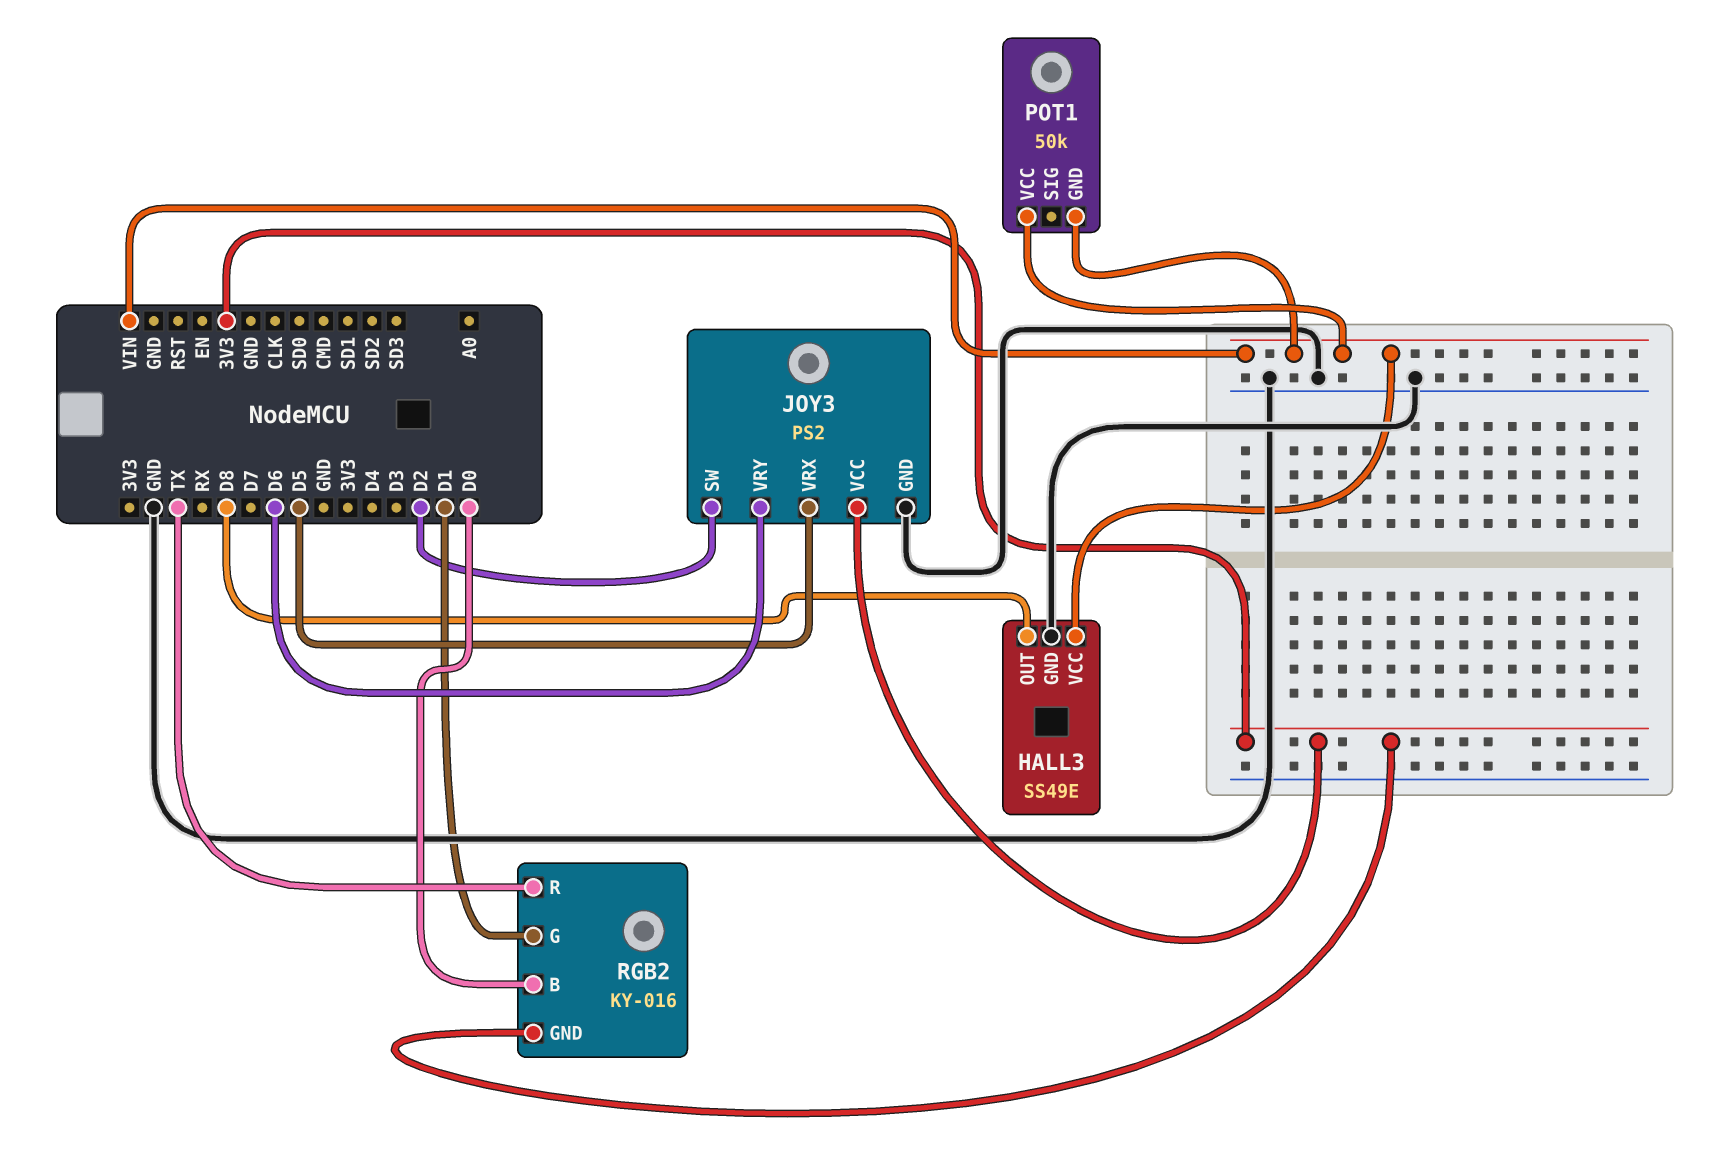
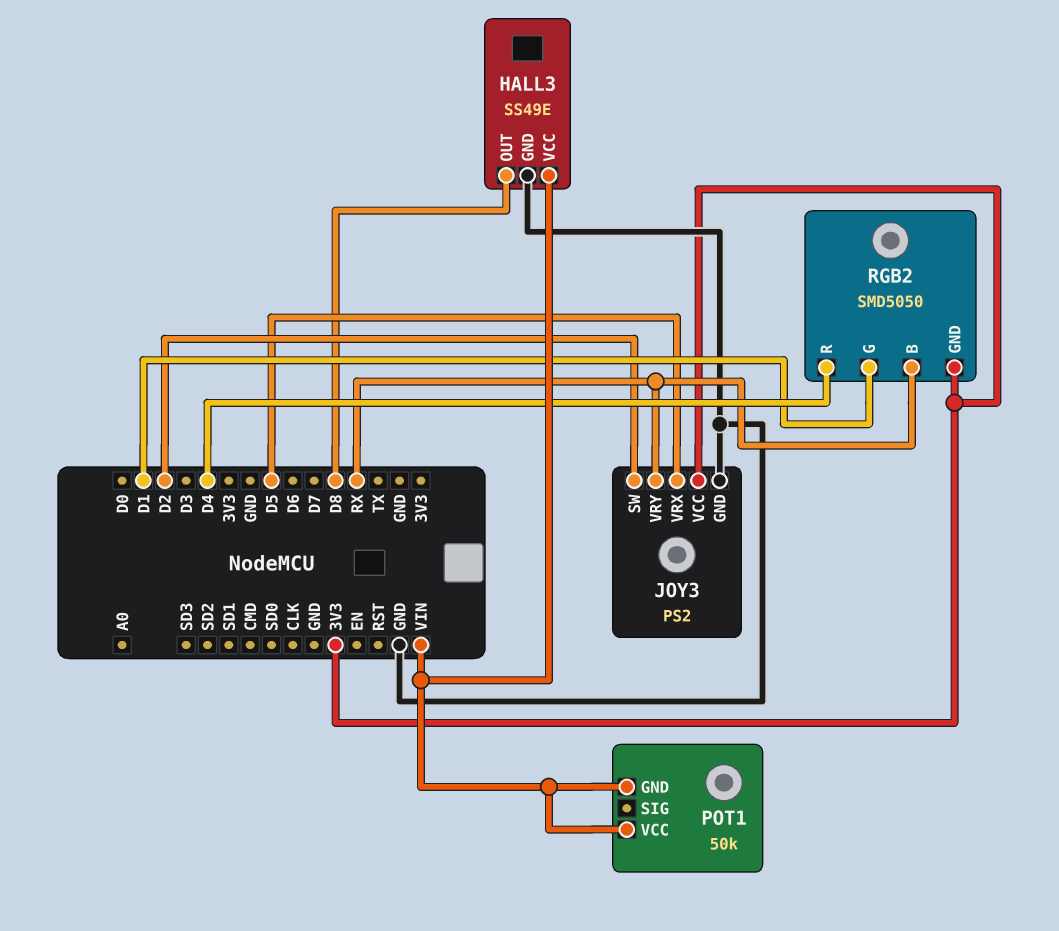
JOY3 pin VRY: D6 -> RX
RGB2: KY-016 -> SMD5050
RGB2 pin B: D0 -> RX
RGB2 pin R: TX -> D4

